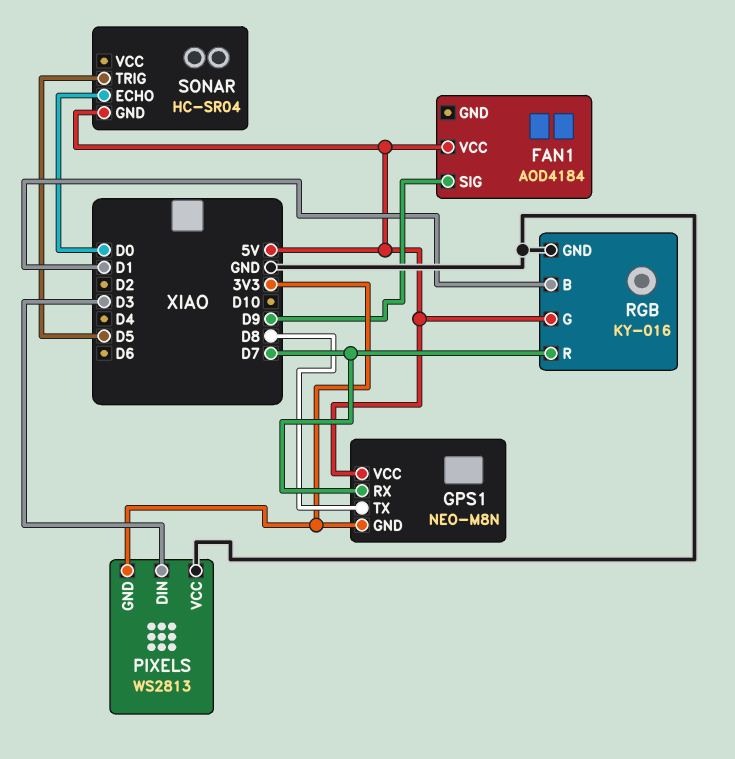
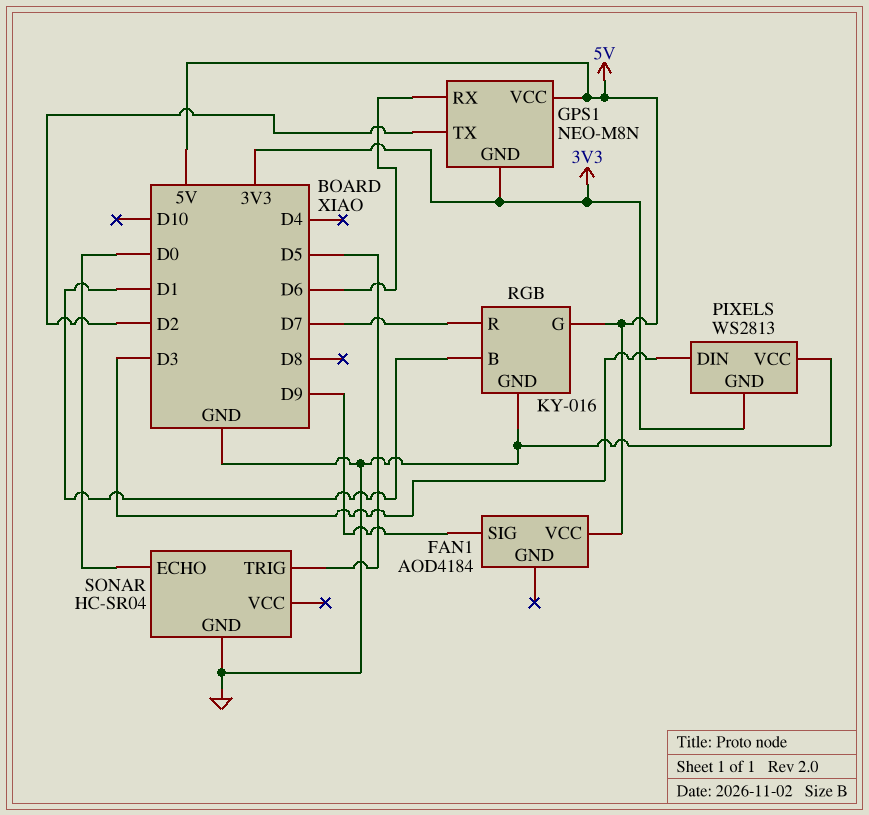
GPS1 pin RX: D7 -> D6
GPS1 pin TX: D8 -> D2
SONAR pin GND: 5V -> GND

